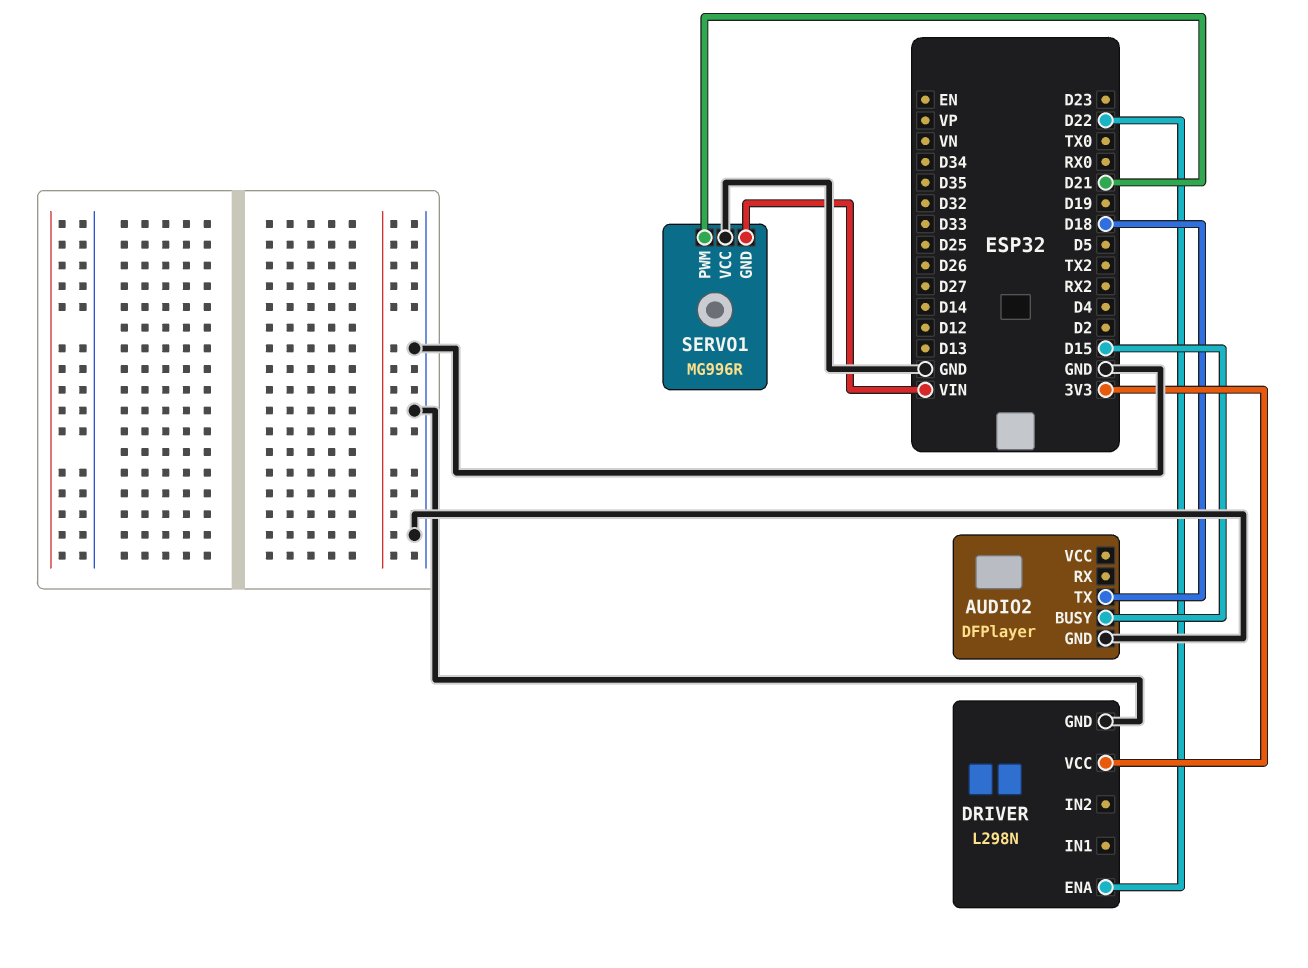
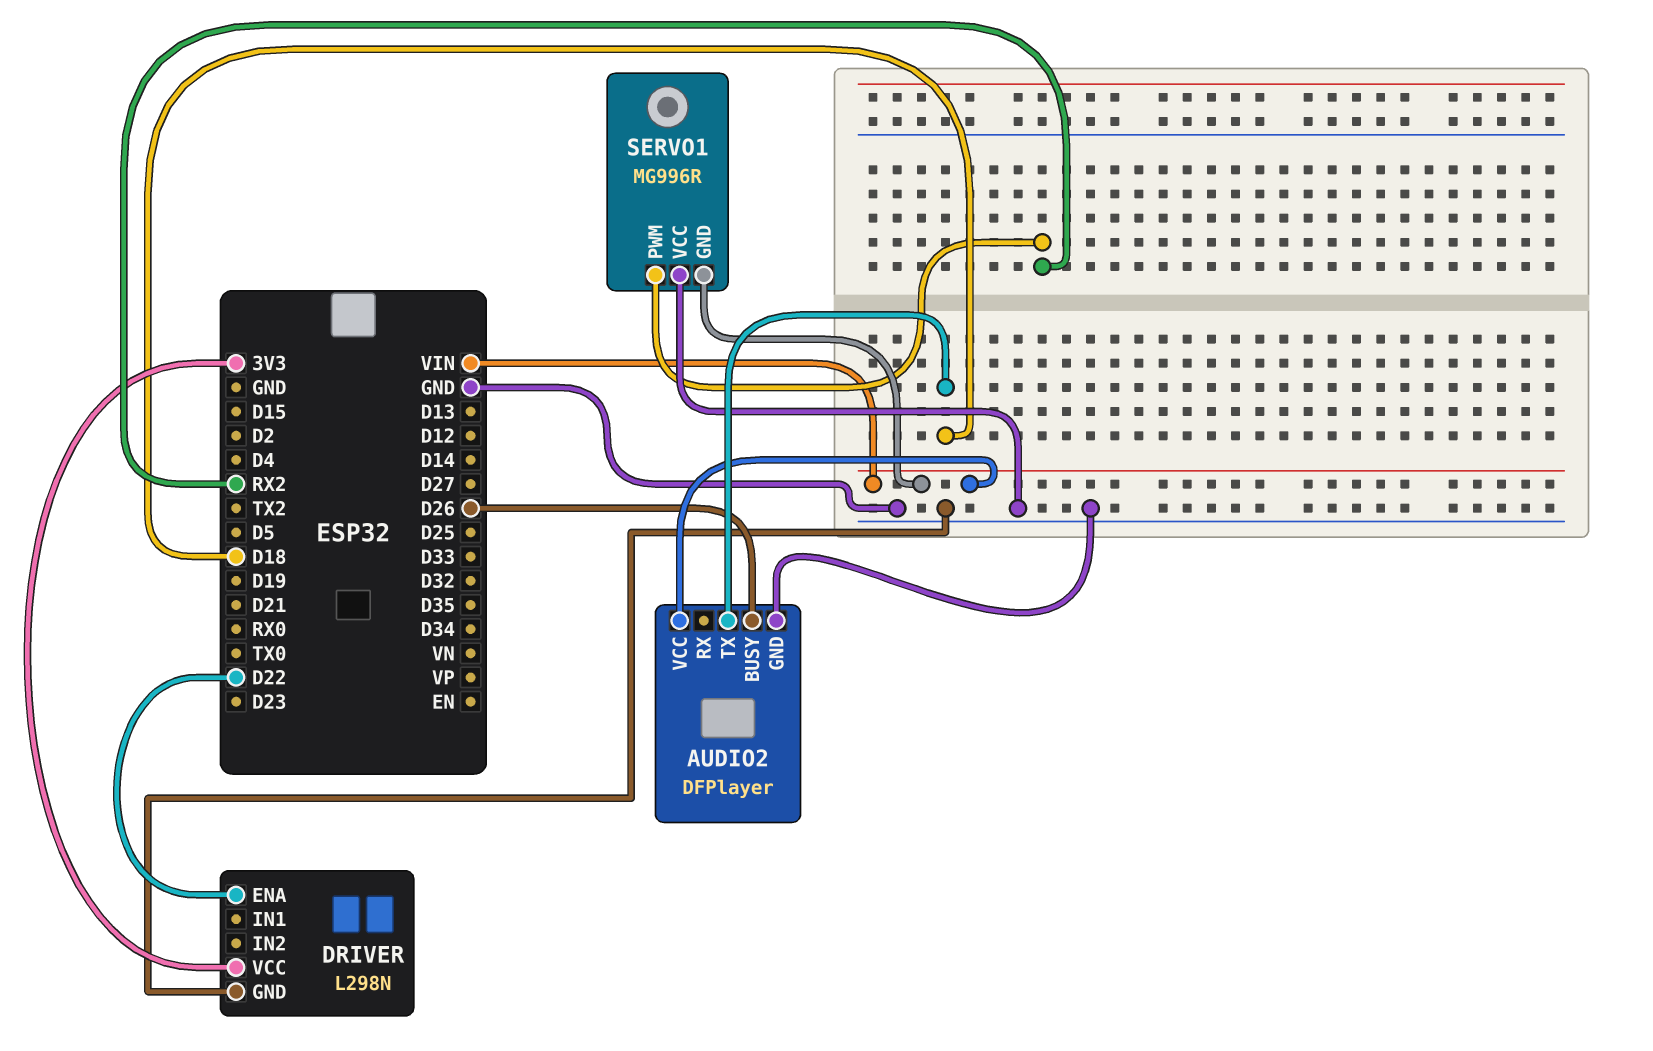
AUDIO2 pin BUSY: D15 -> D26
AUDIO2 pin VCC: none -> VIN
SERVO1 pin PWM: D21 -> RX2

